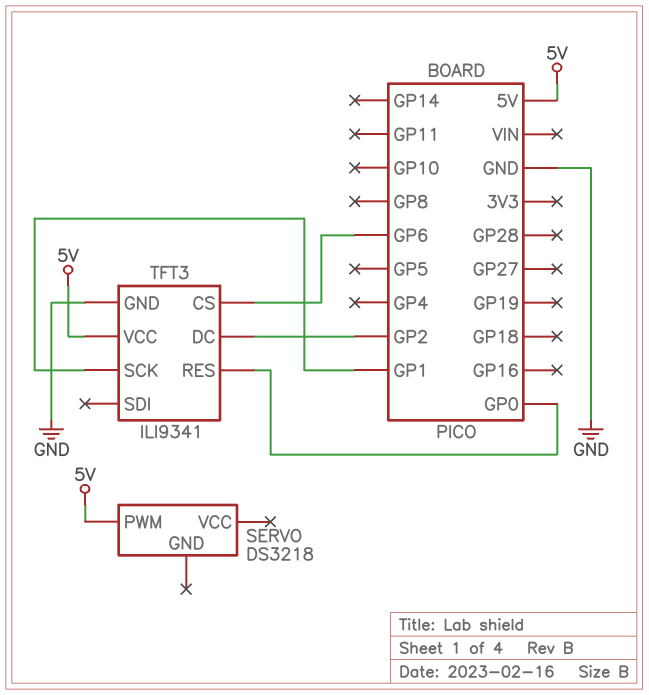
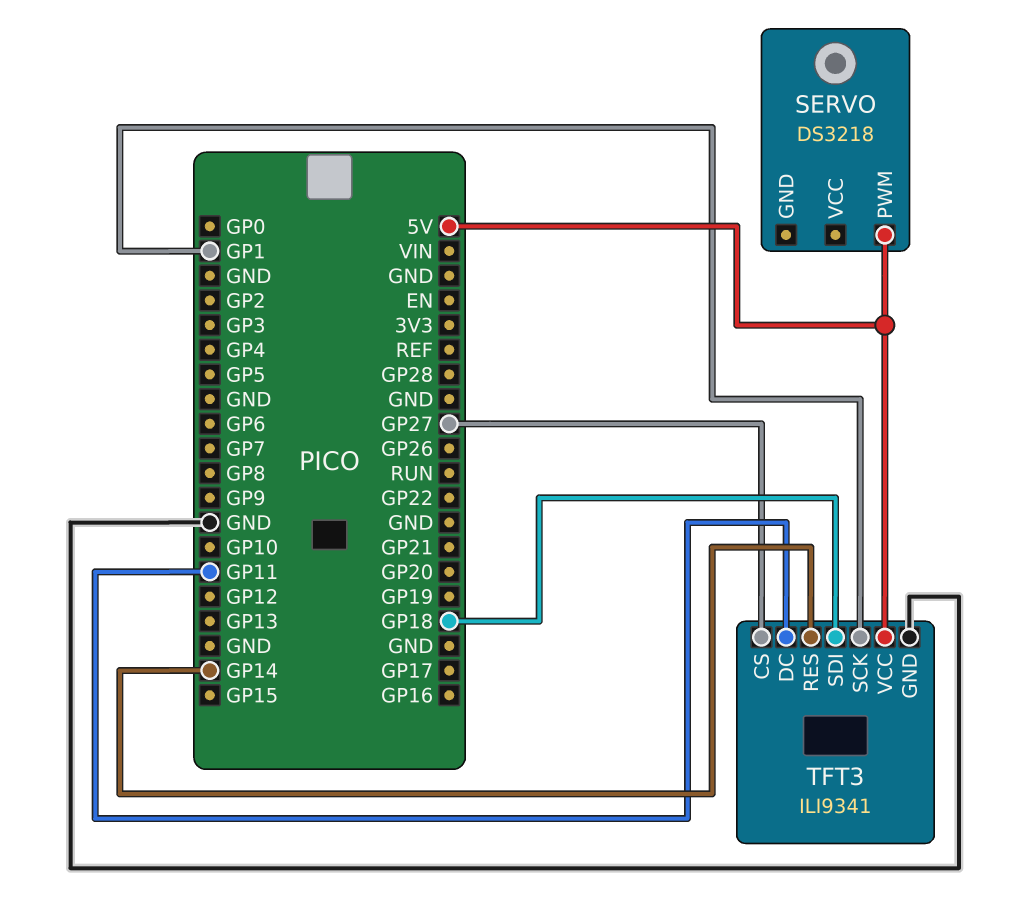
TFT3 pin CS: GP6 -> GP27
TFT3 pin DC: GP2 -> GP11
TFT3 pin RES: GP0 -> GP14
TFT3 pin SDI: none -> GP18

